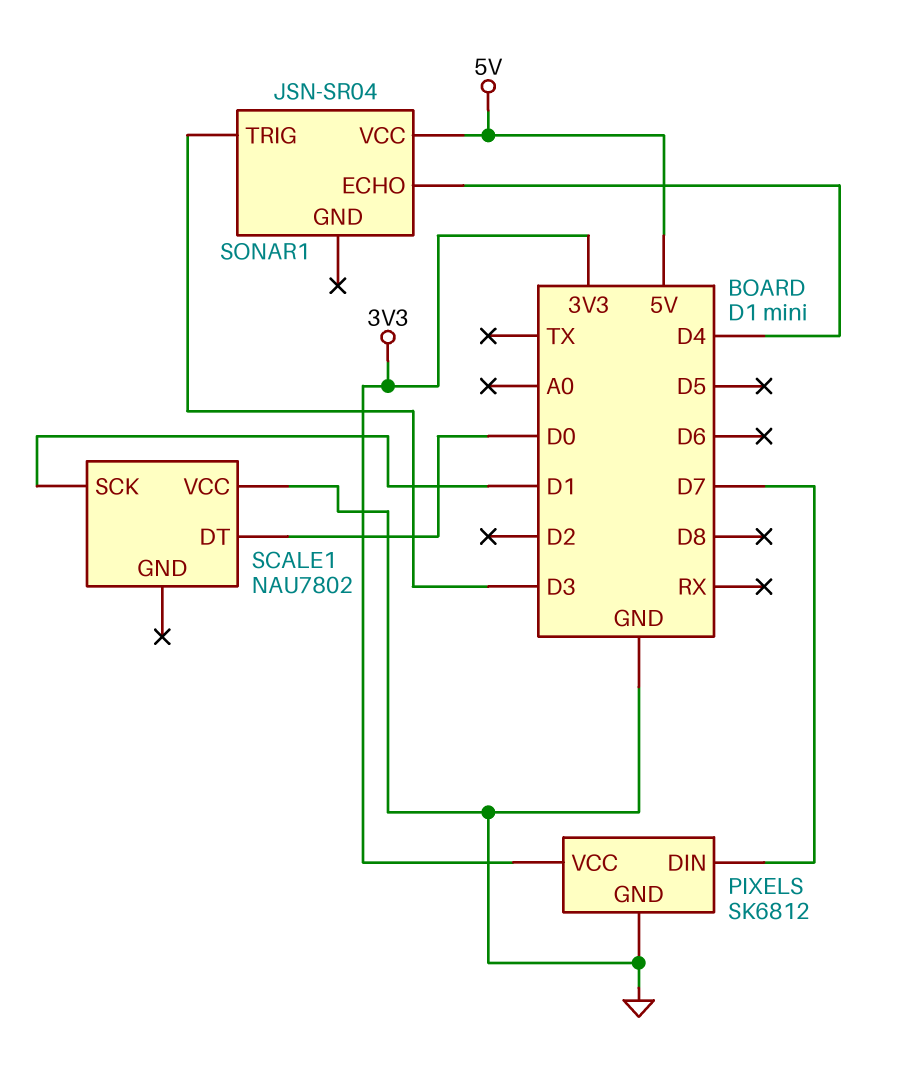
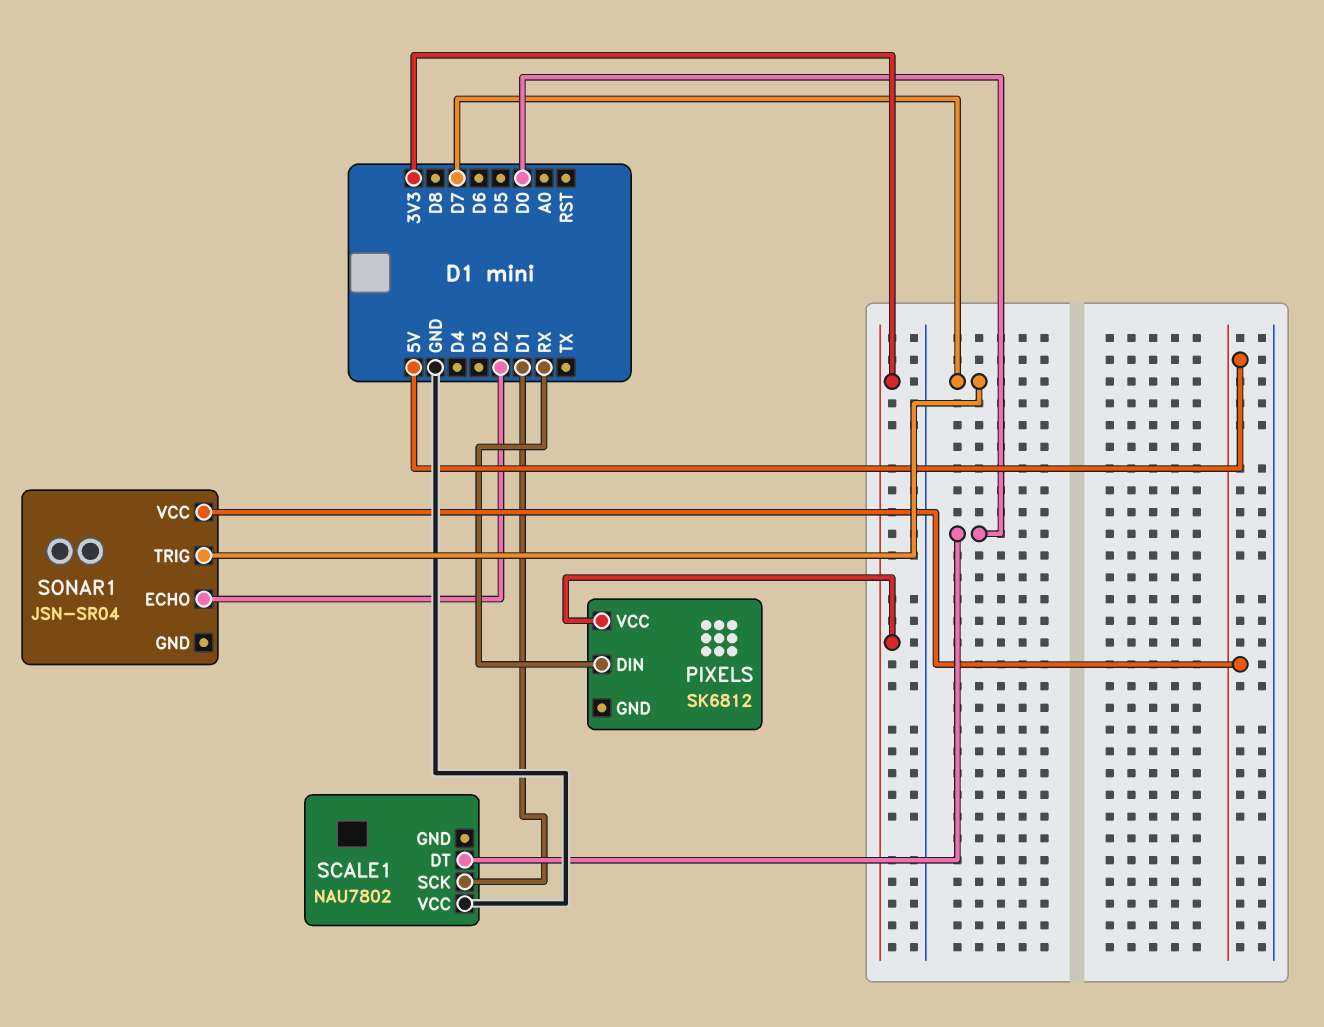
PIXELS pin DIN: D7 -> RX
PIXELS pin GND: GND -> none
SONAR1 pin ECHO: D4 -> D2
SONAR1 pin TRIG: D3 -> D7

